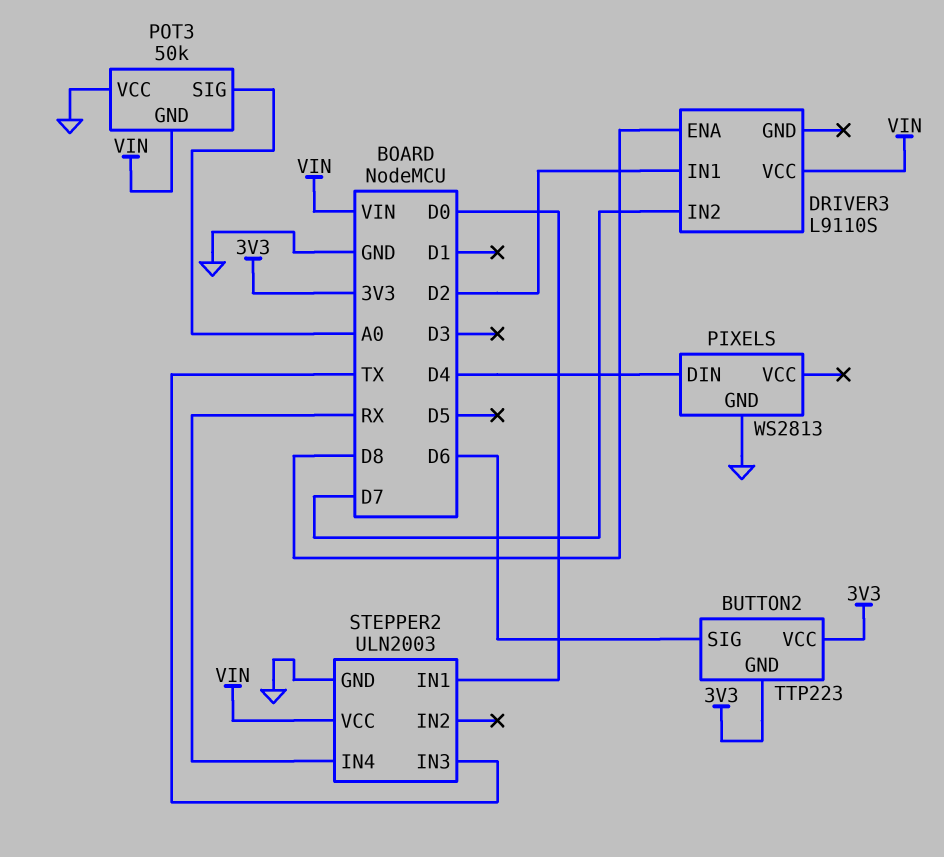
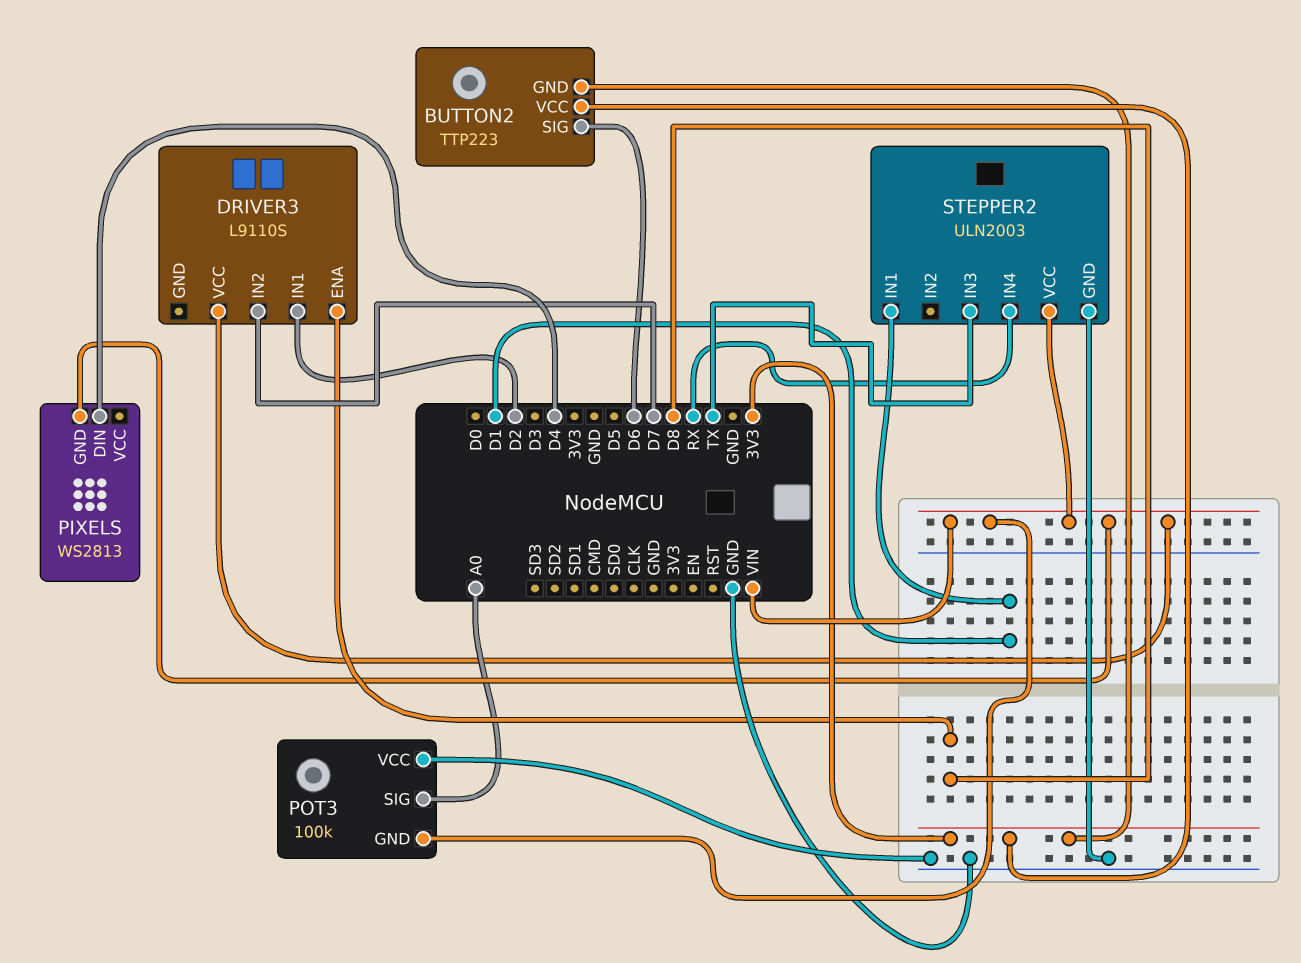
PIXELS pin GND: GND -> VIN
POT3: 50k -> 100k
STEPPER2 pin IN1: D0 -> D1

